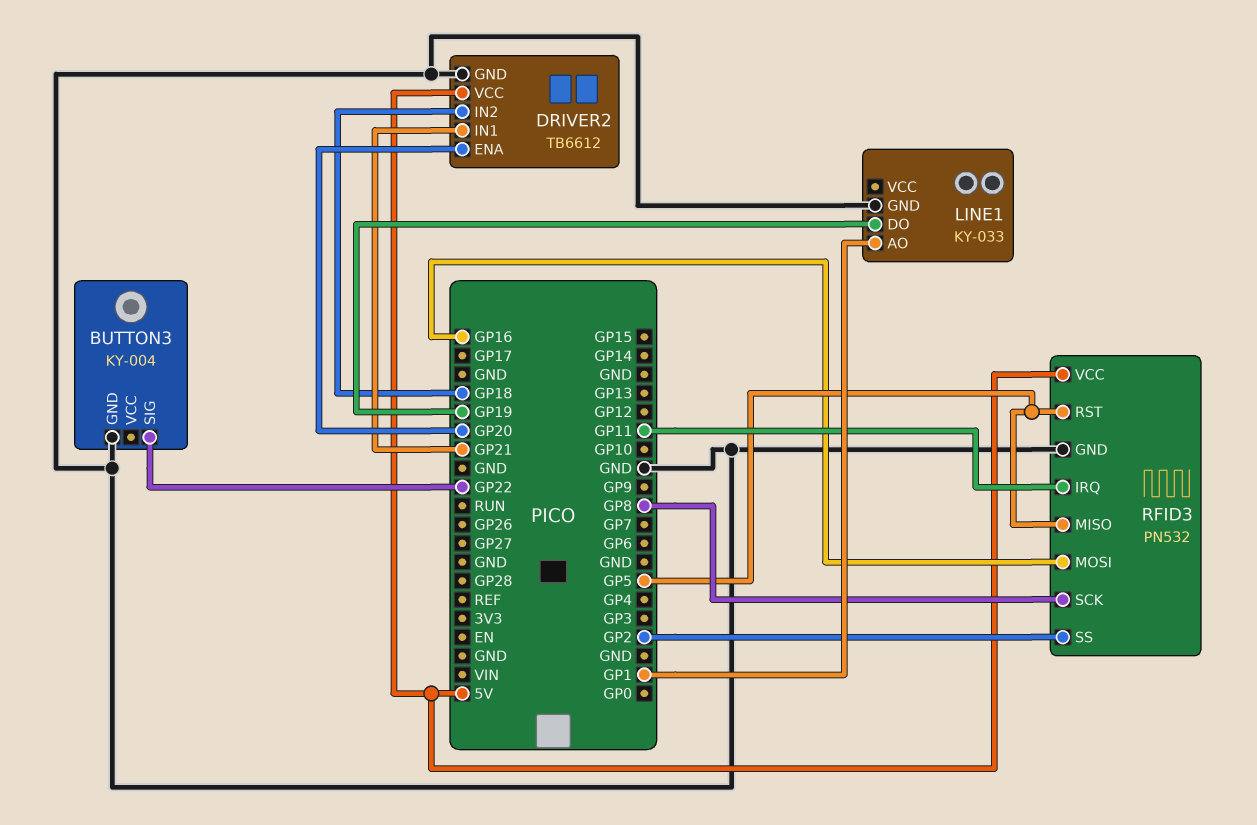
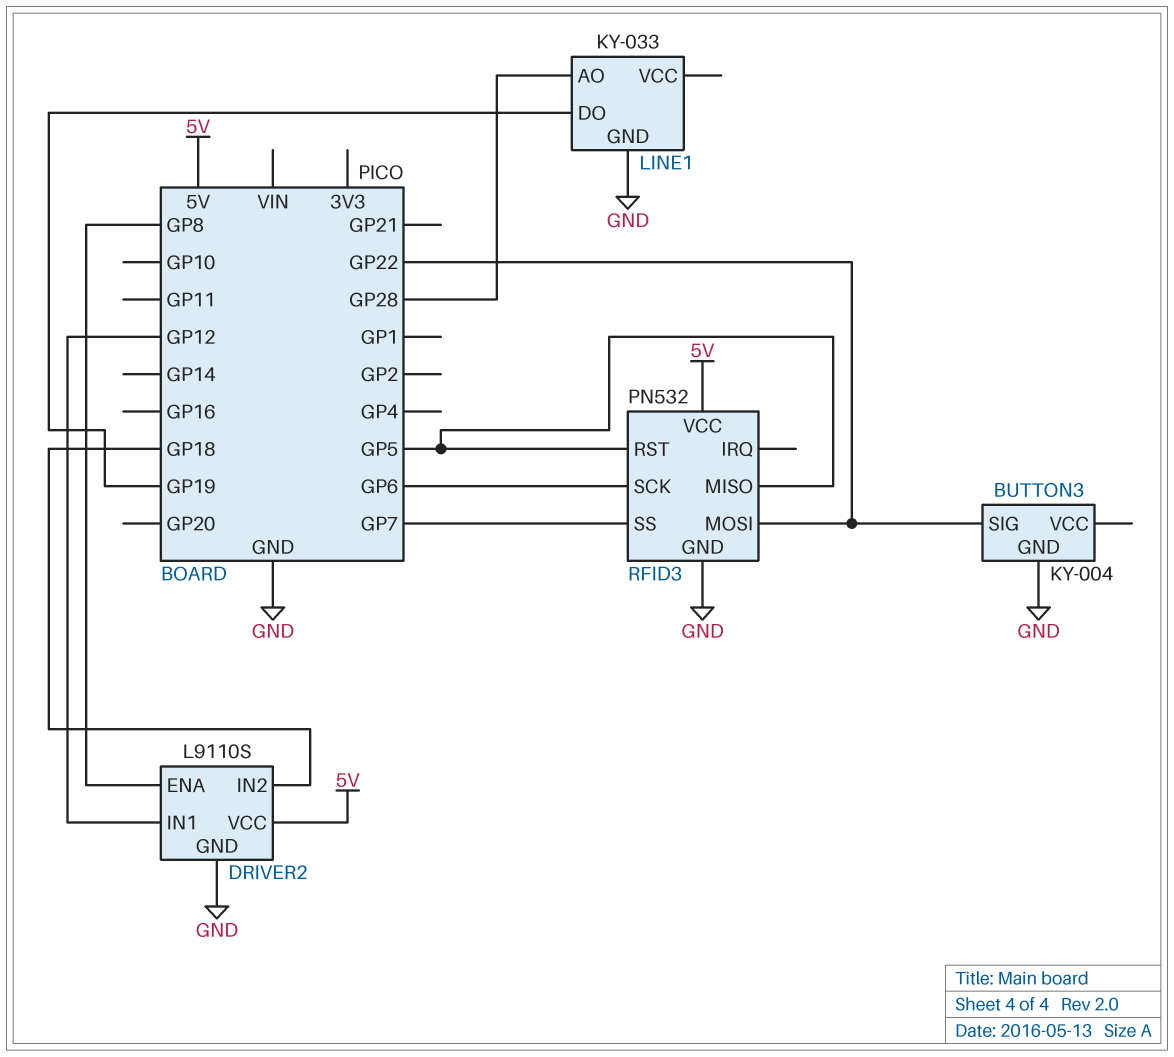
DRIVER2: TB6612 -> L9110S
DRIVER2 pin ENA: GP20 -> GP8
DRIVER2 pin IN1: GP21 -> GP12
LINE1 pin AO: GP1 -> GP28
RFID3 pin IRQ: GP11 -> none
RFID3 pin MOSI: GP16 -> GP22
RFID3 pin SCK: GP8 -> GP6
RFID3 pin SS: GP2 -> GP7

